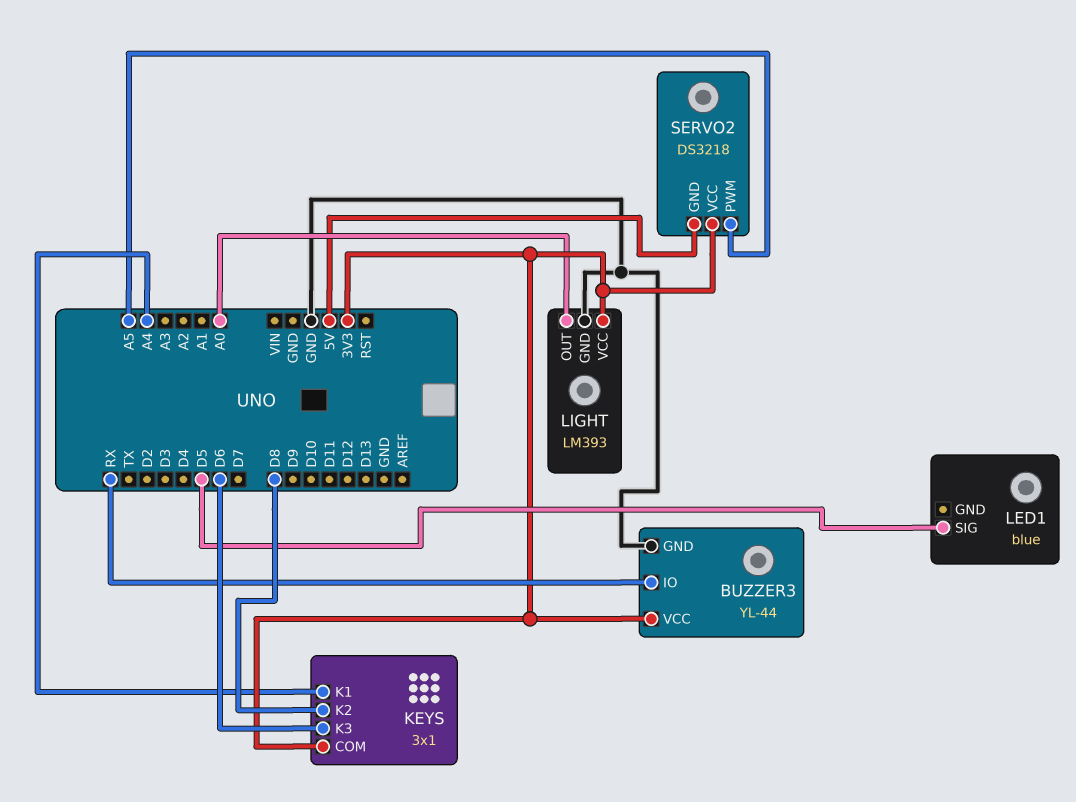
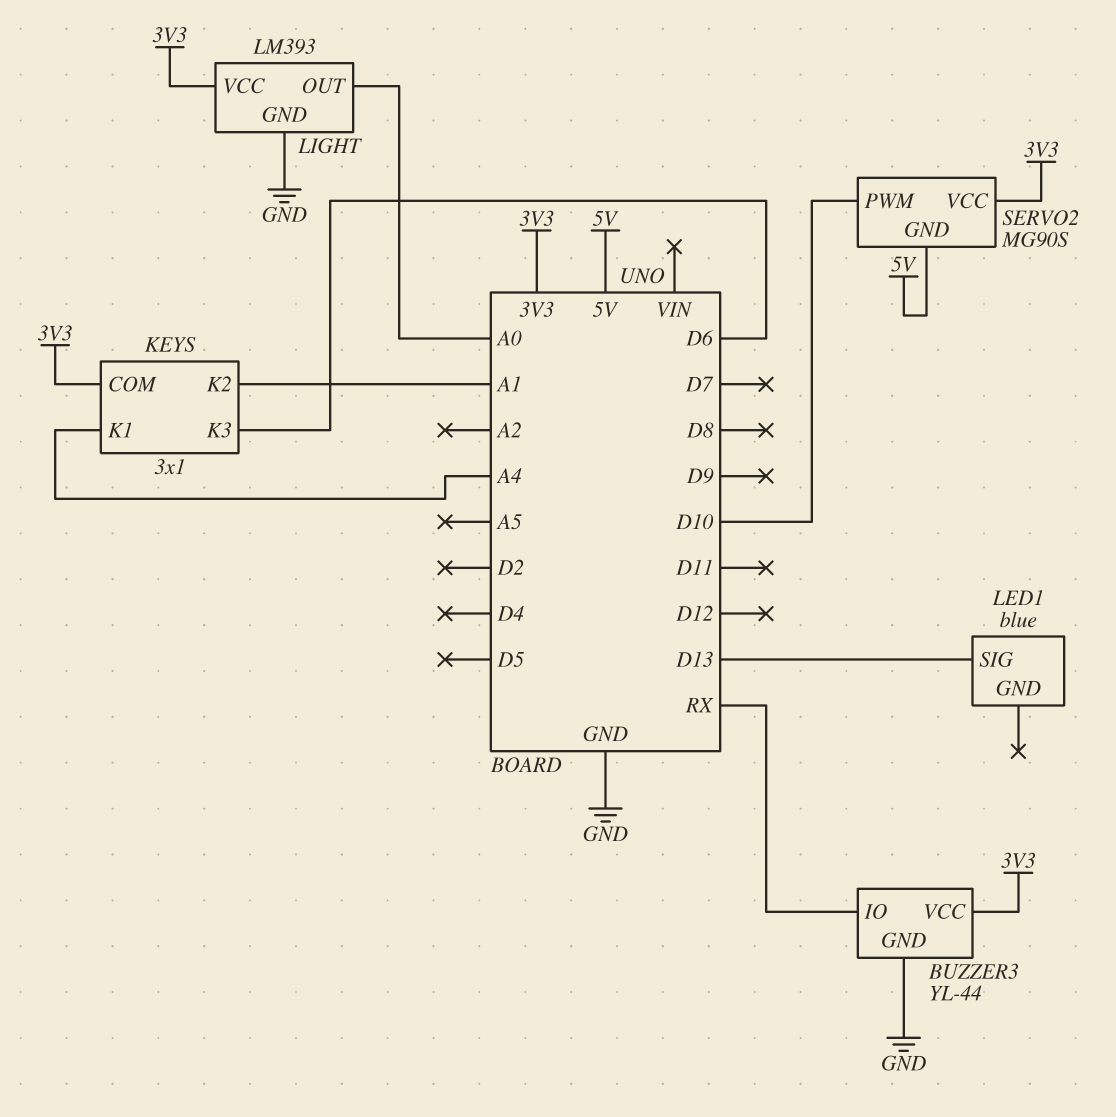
KEYS pin K2: D8 -> A1
LED1 pin SIG: D5 -> D13
SERVO2: DS3218 -> MG90S
SERVO2 pin PWM: A5 -> D10

